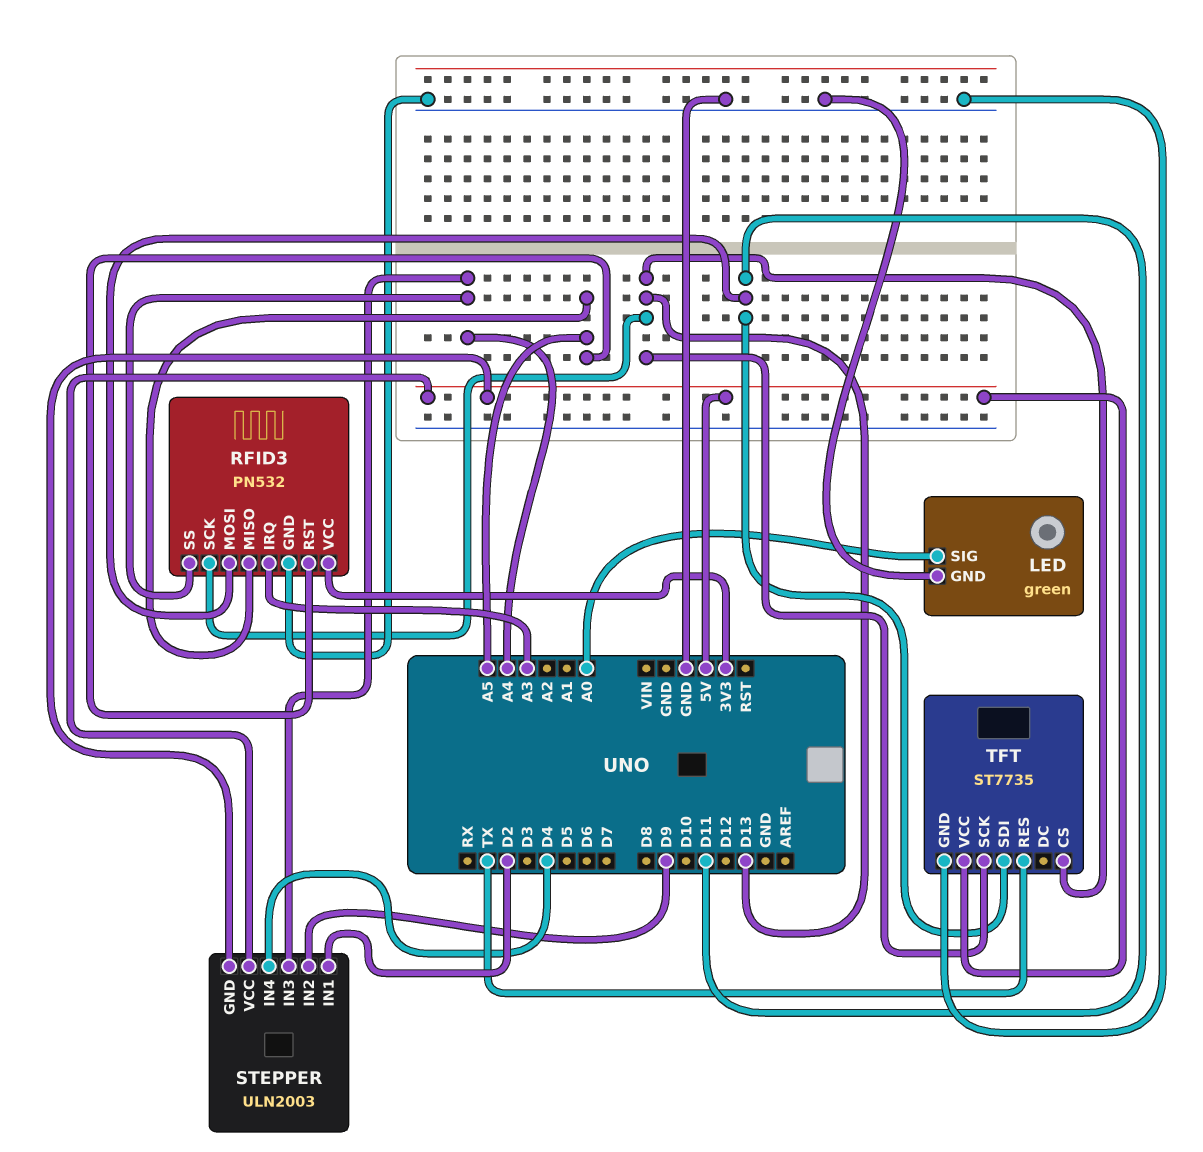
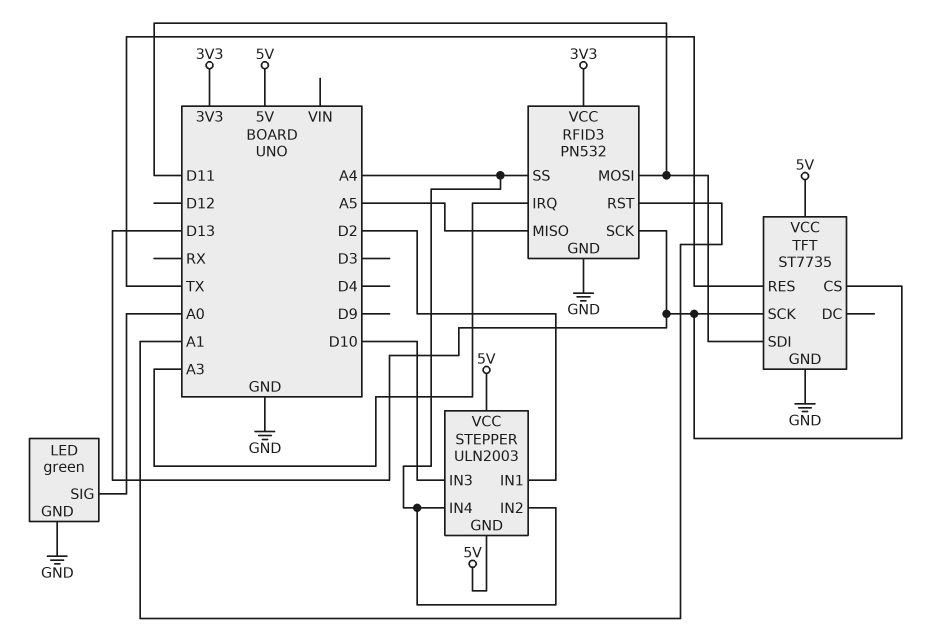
RFID3 pin RST: A5 -> A1
STEPPER pin IN2: D9 -> A4
STEPPER pin IN3: A4 -> D10
STEPPER pin IN4: D4 -> A4

